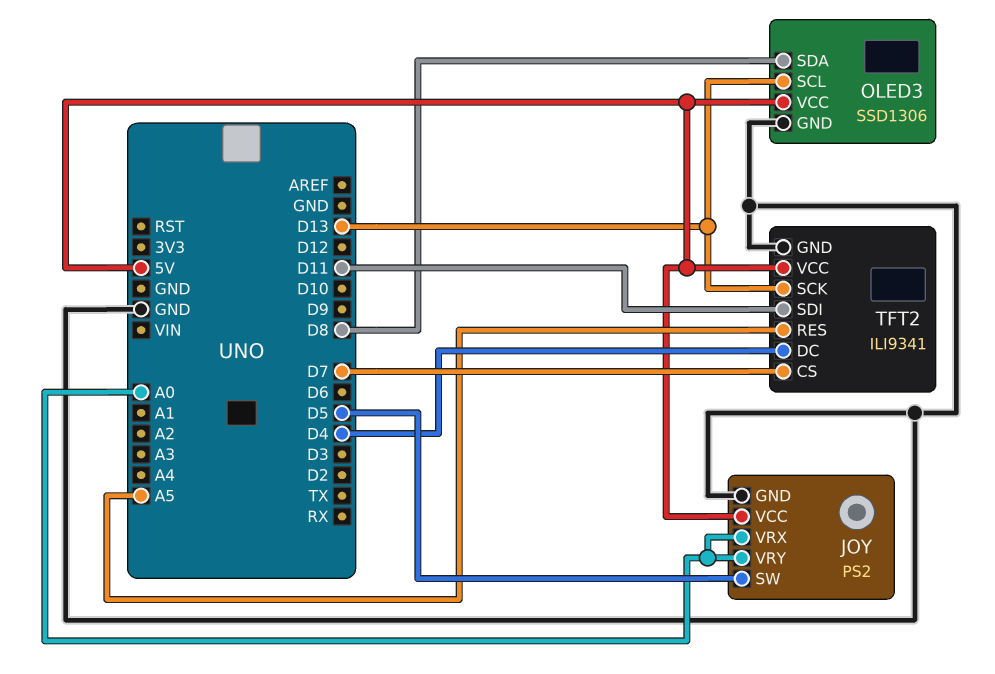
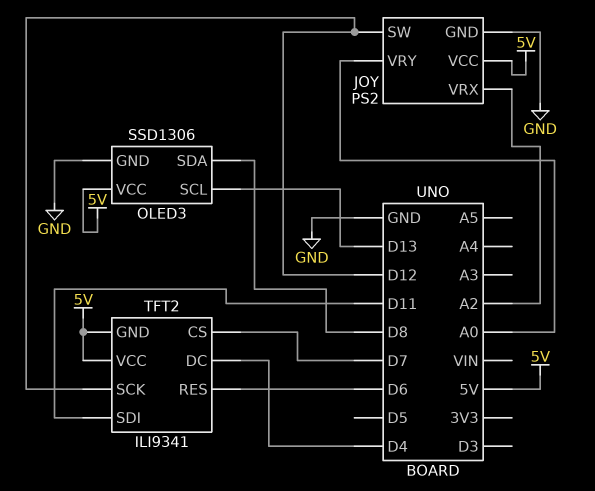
JOY pin SW: D5 -> D12
JOY pin VRX: A0 -> A2
TFT2 pin GND: GND -> 5V
TFT2 pin RES: A5 -> D6
TFT2 pin SCK: D13 -> D12

